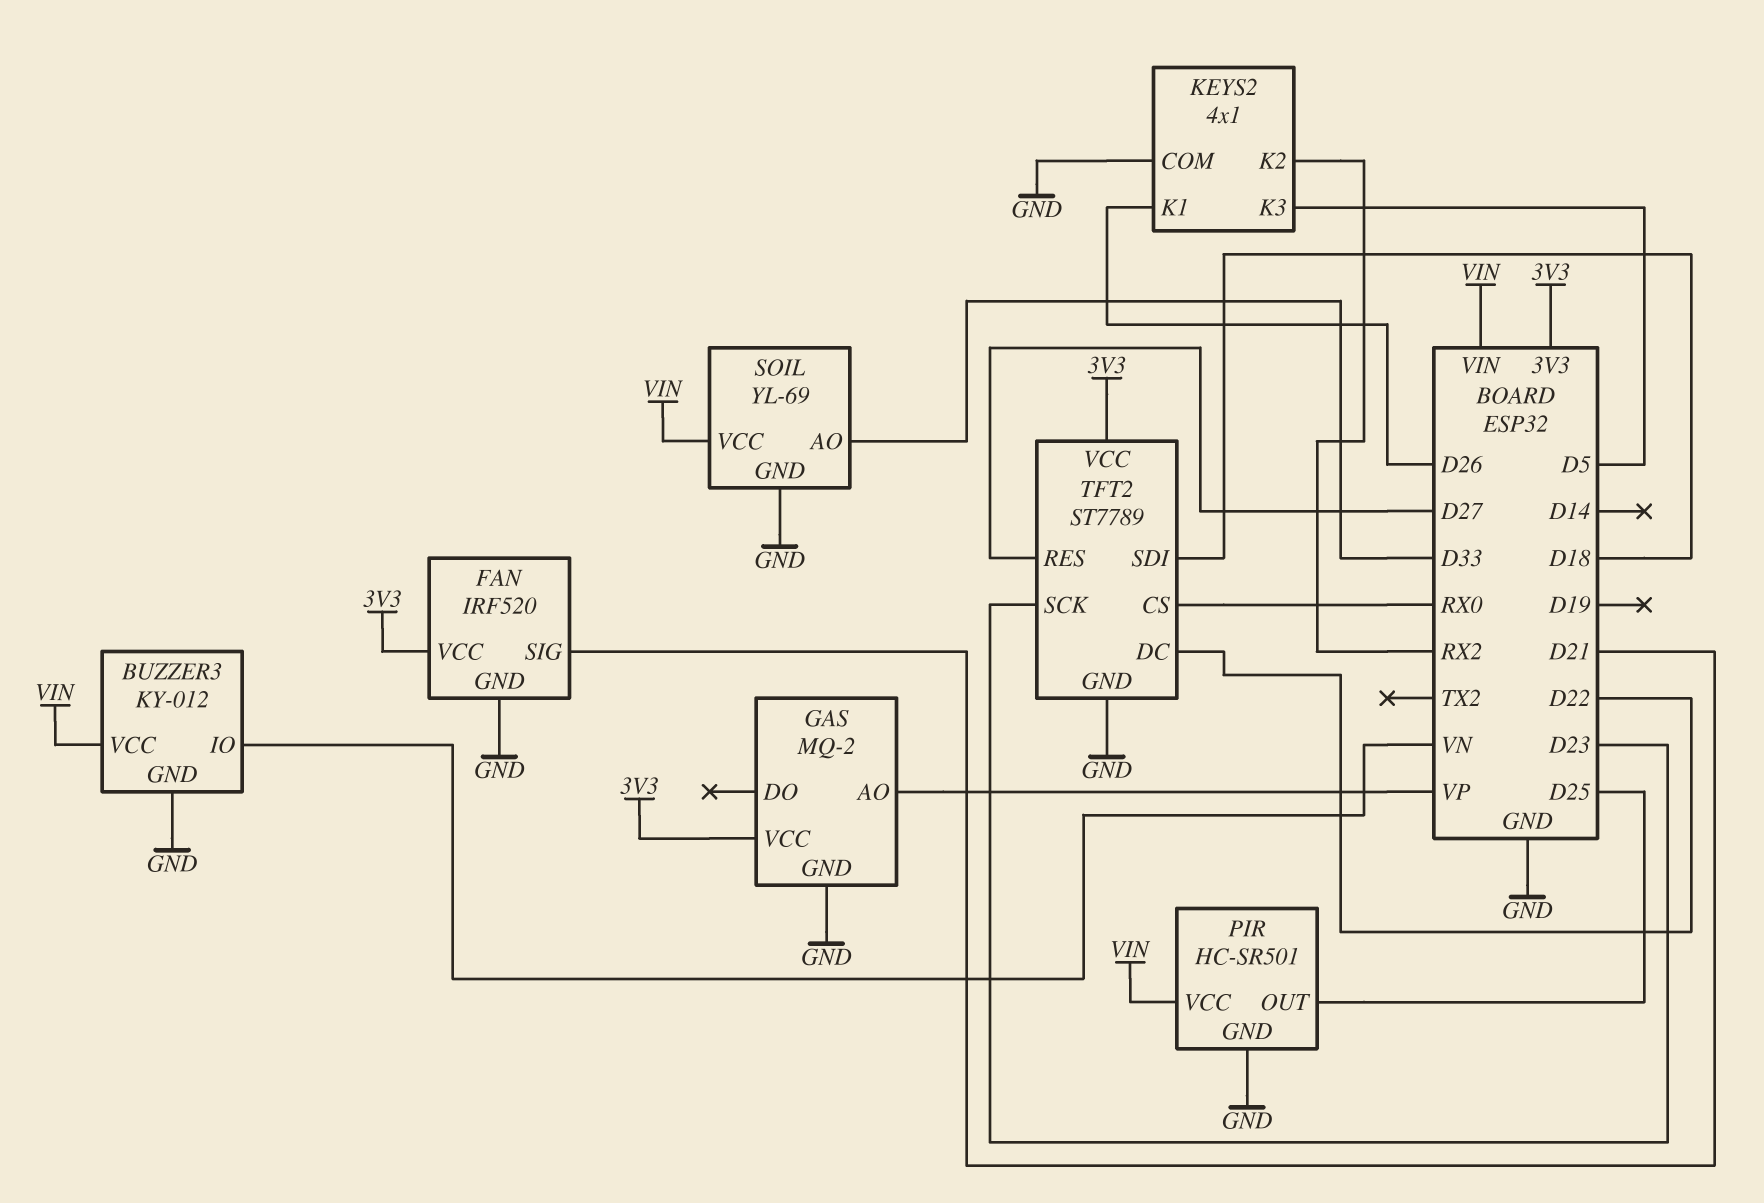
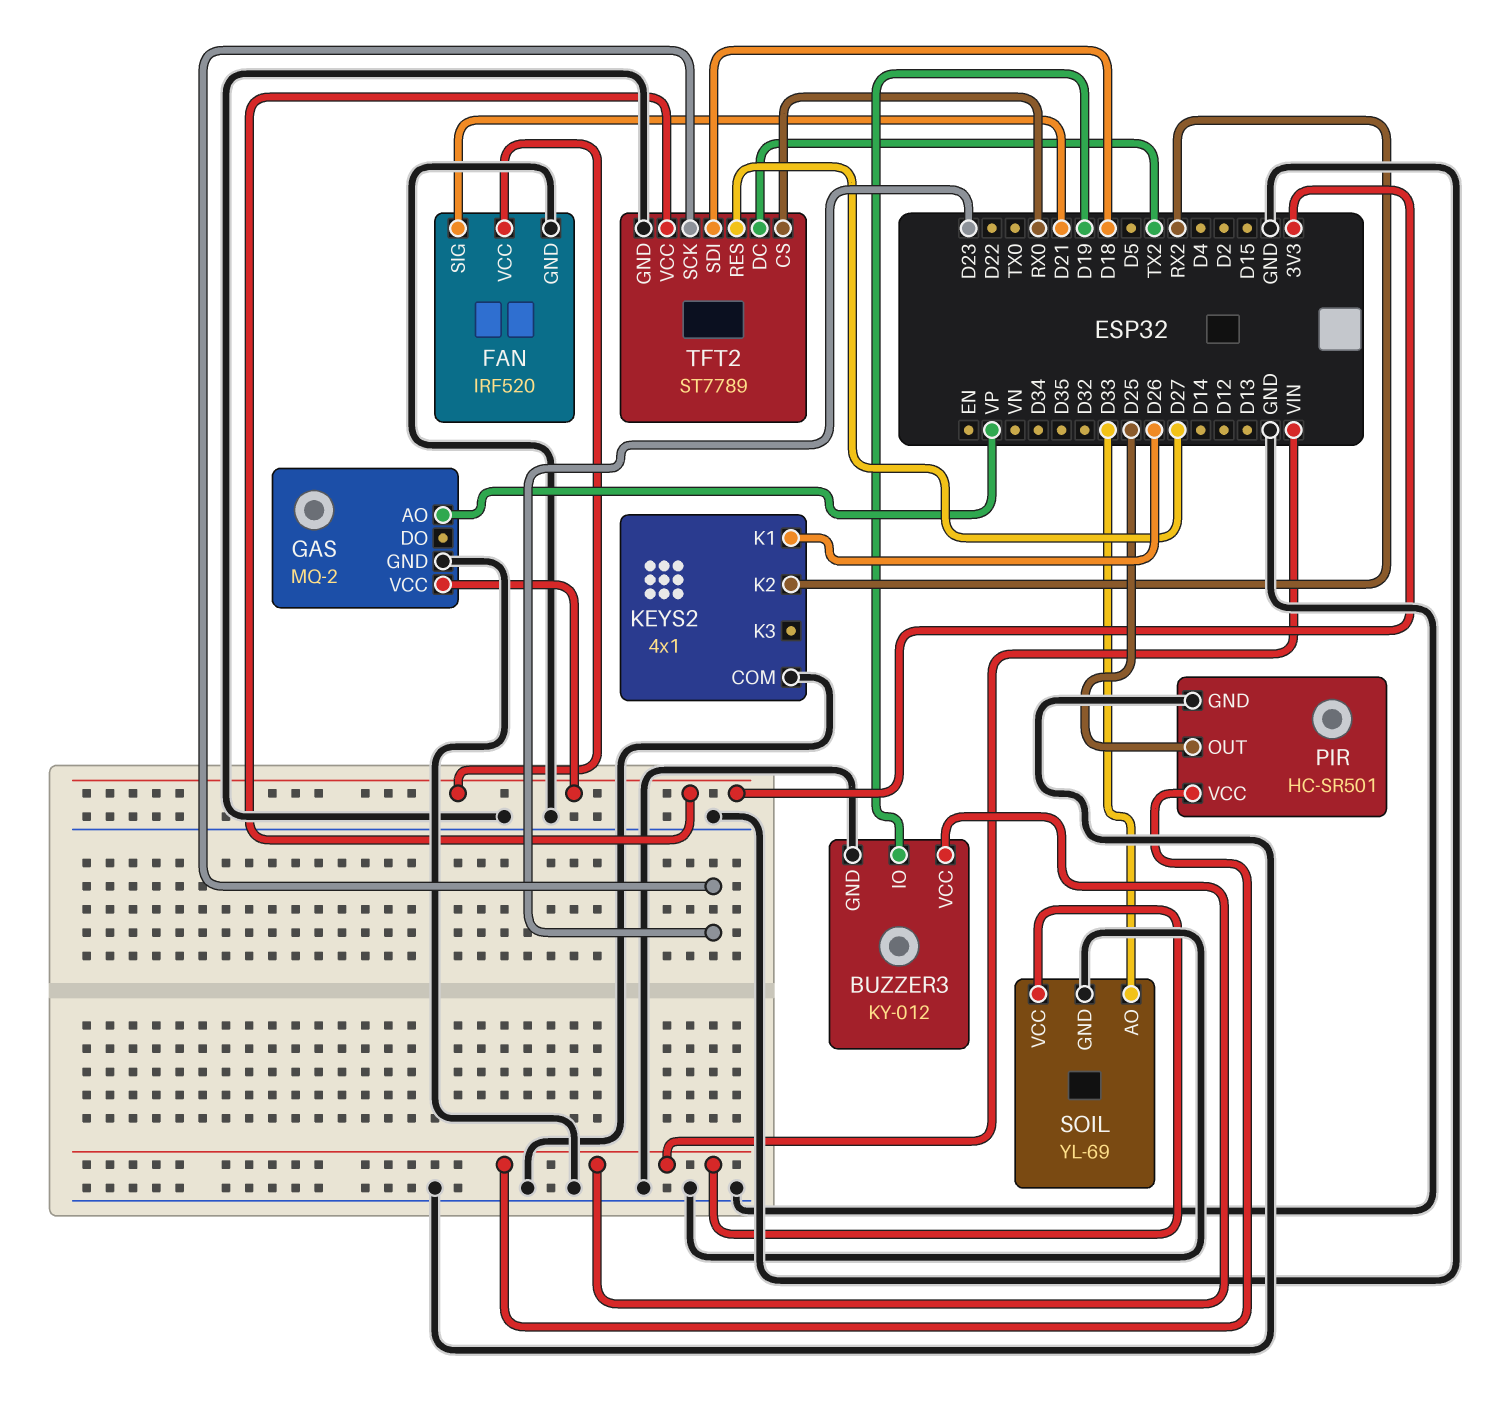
BUZZER3 pin IO: VN -> D19
KEYS2 pin K3: D5 -> none
TFT2 pin DC: D22 -> TX2

